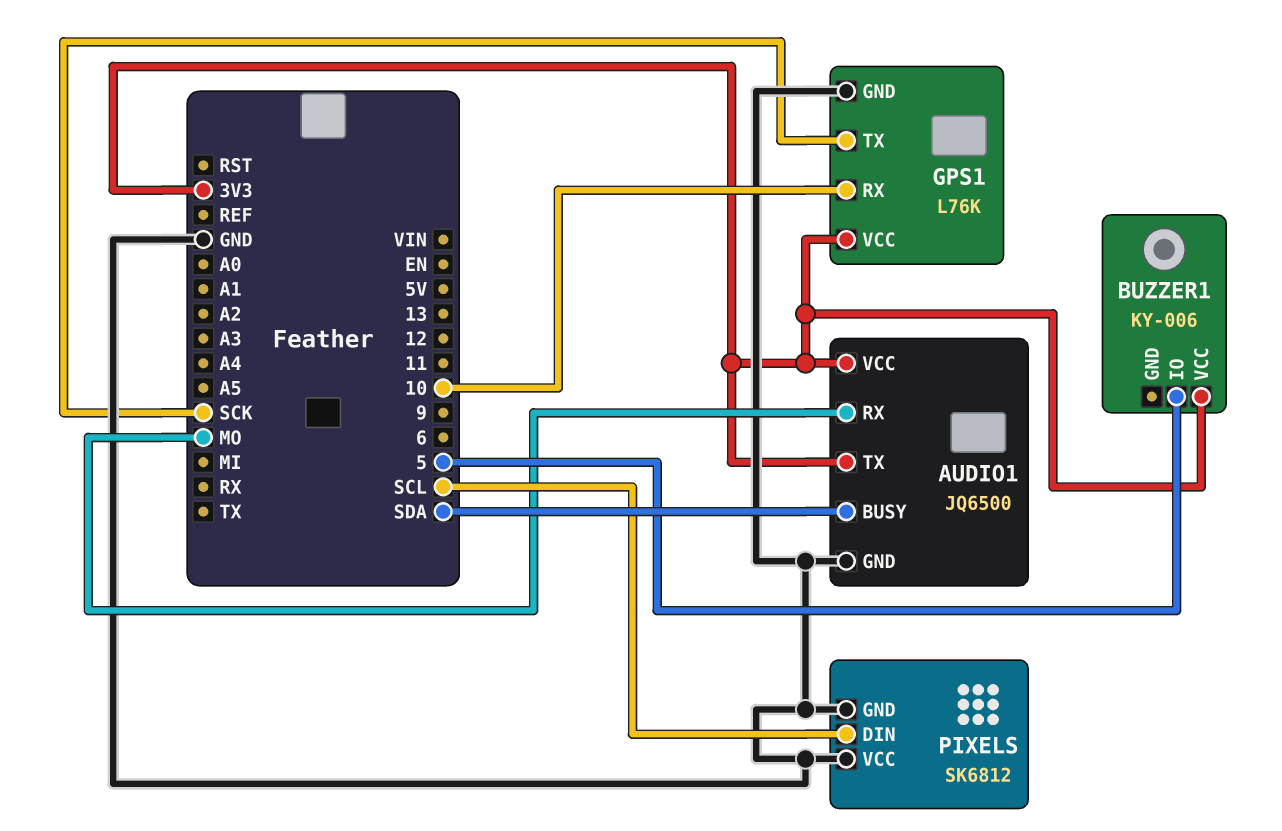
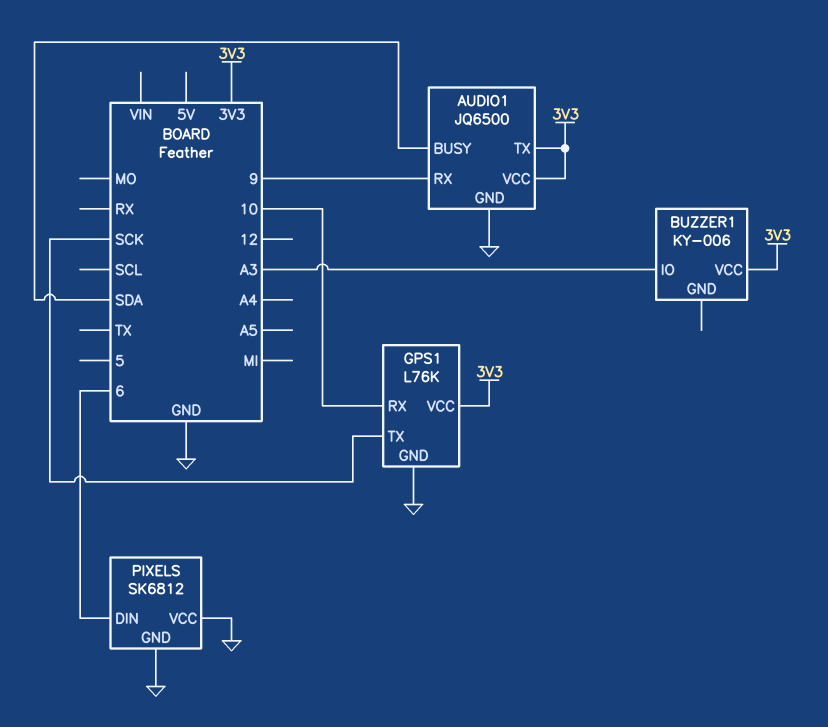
AUDIO1 pin RX: MO -> 9
BUZZER1 pin IO: 5 -> A3
PIXELS pin DIN: SCL -> 6

